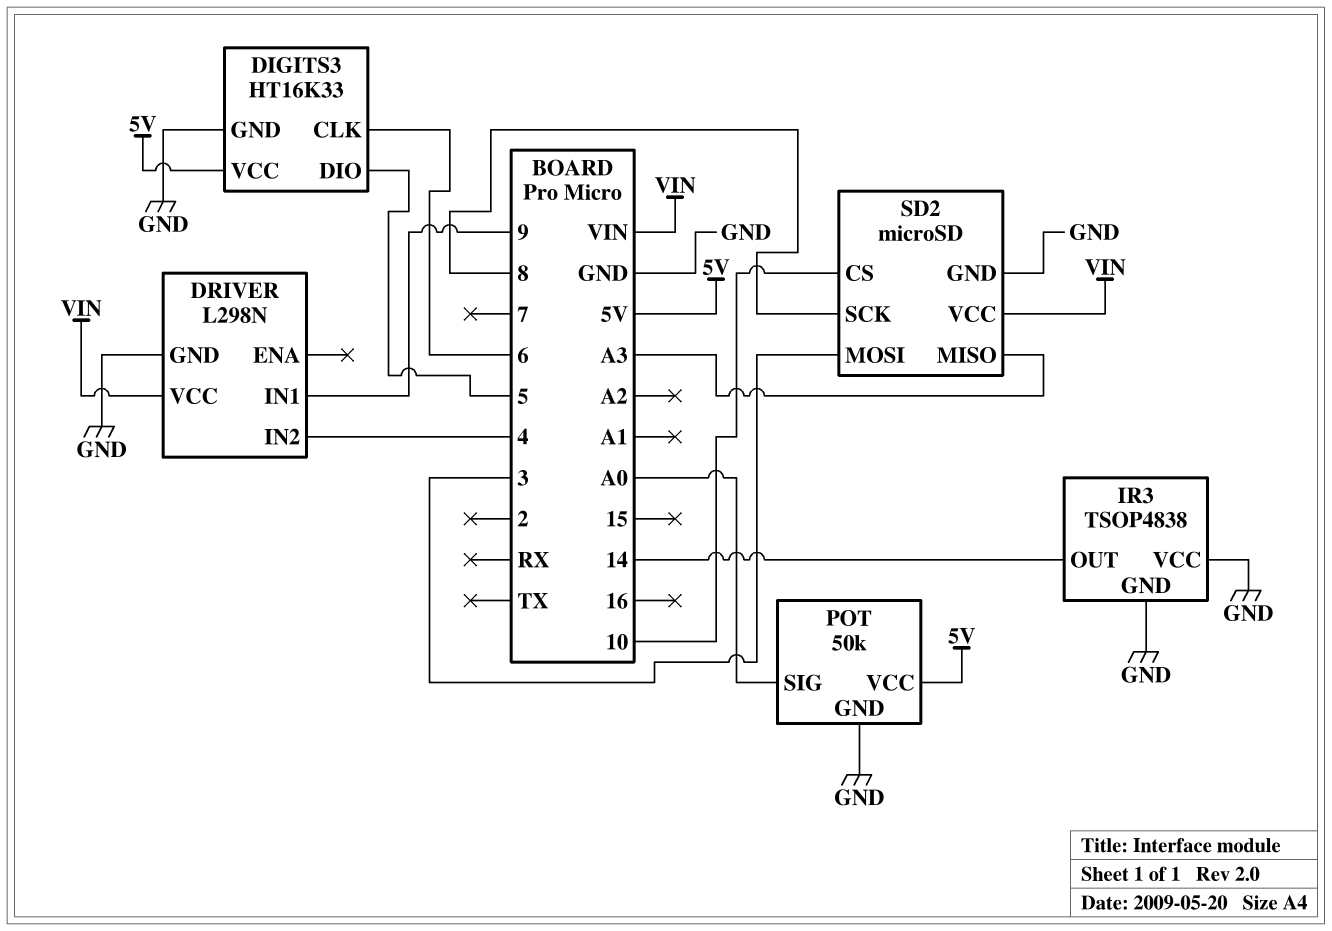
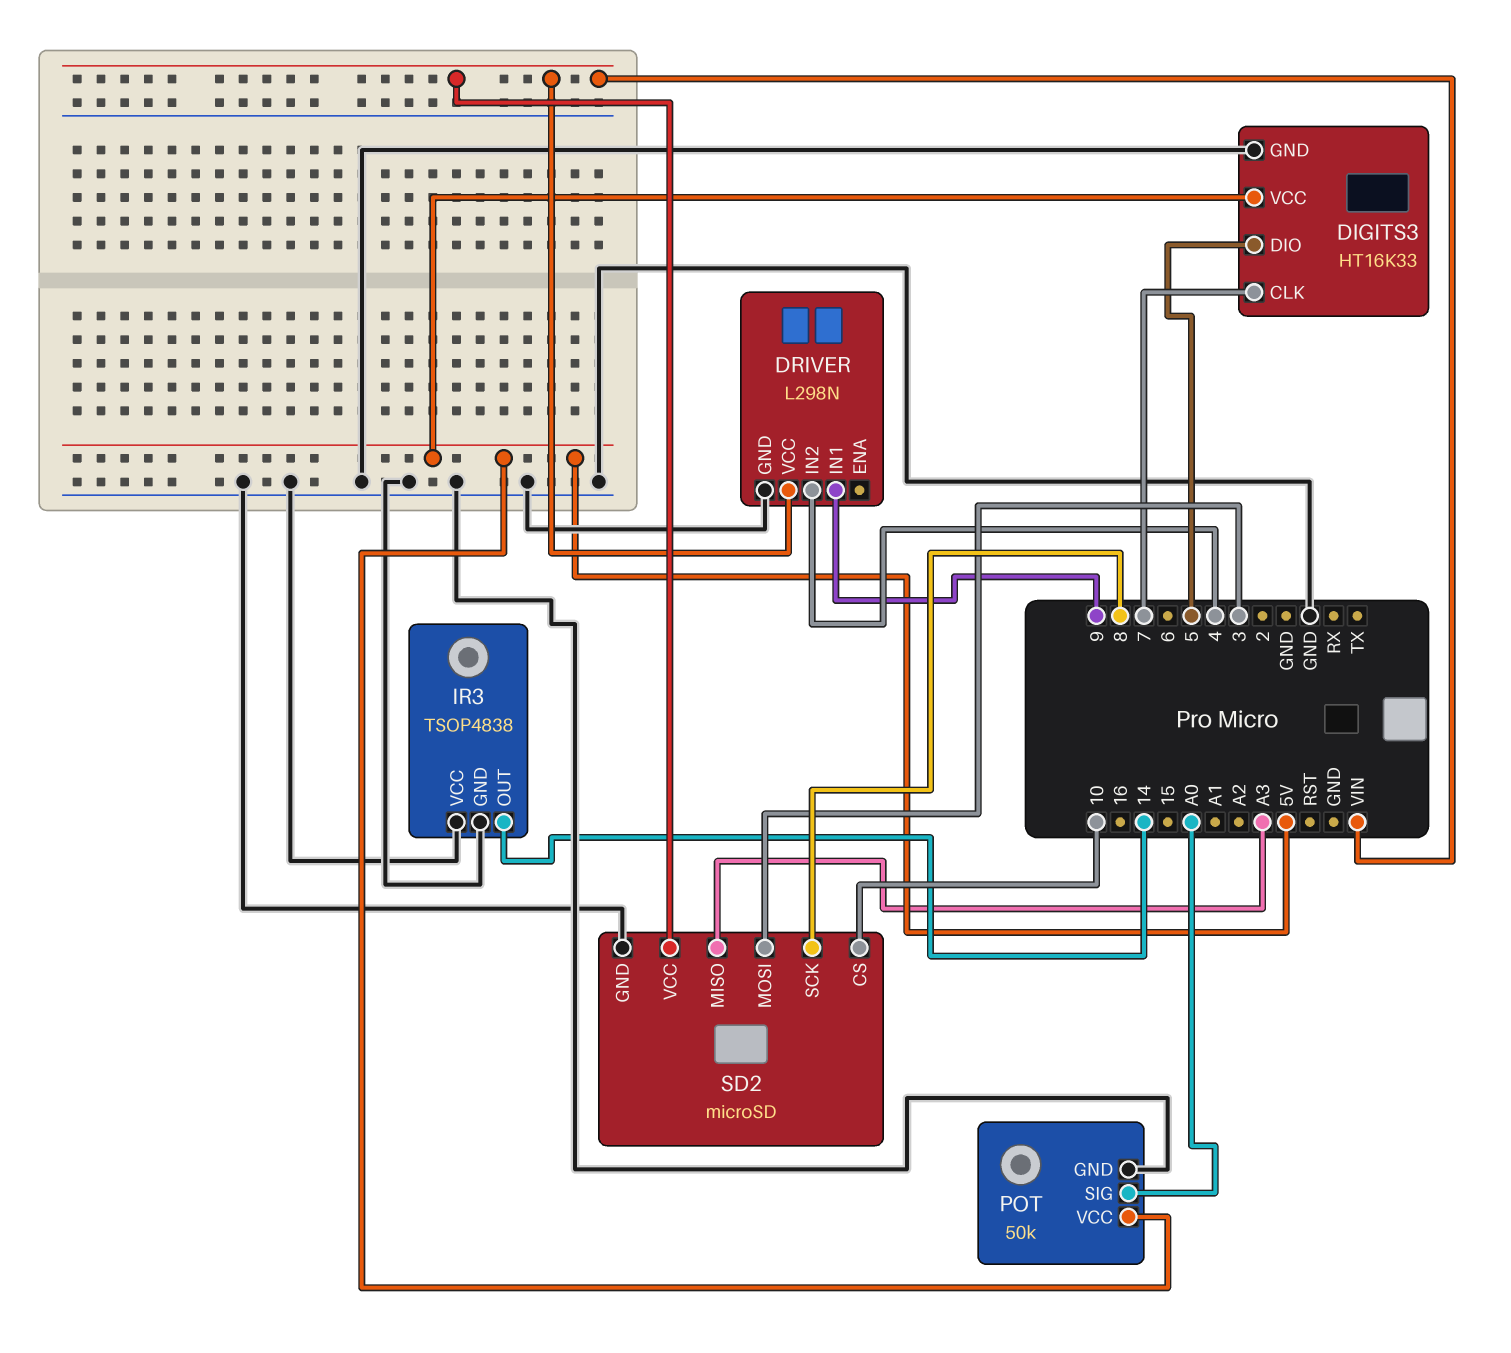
DIGITS3 pin CLK: 6 -> 7

